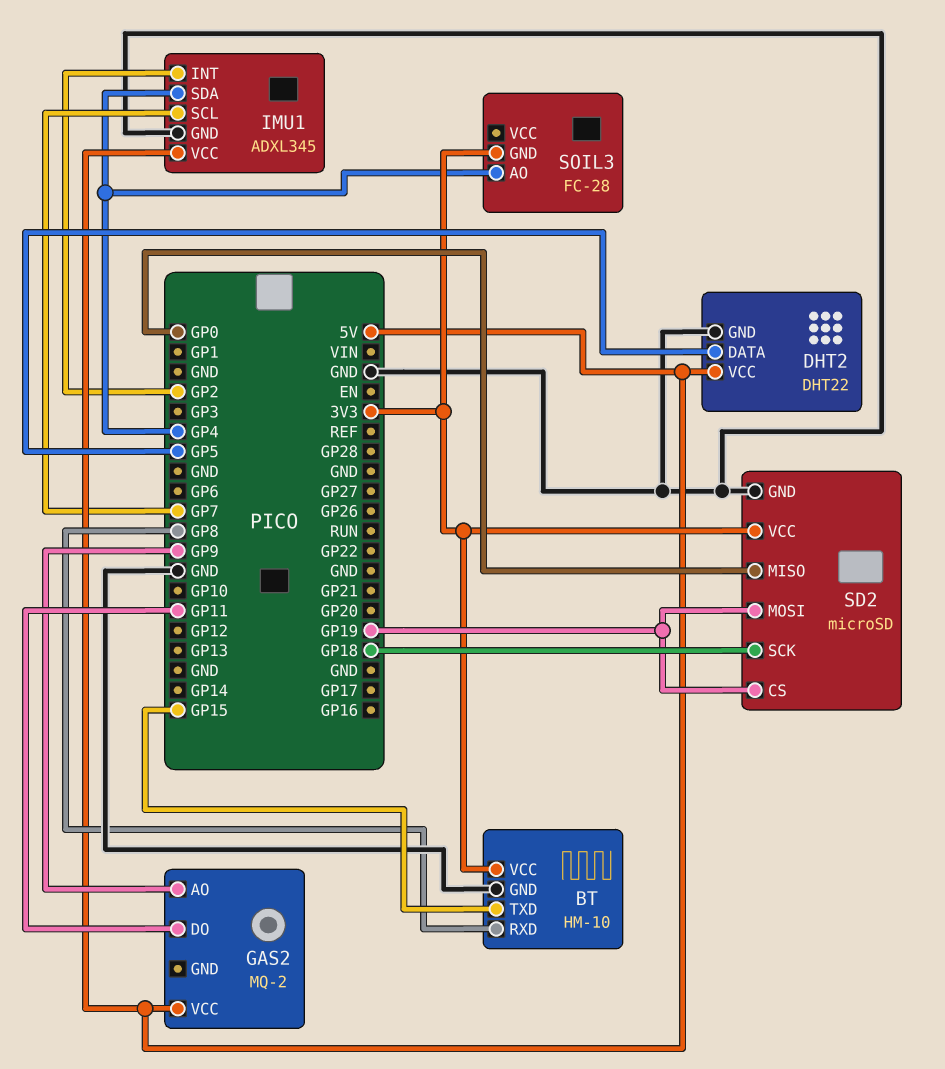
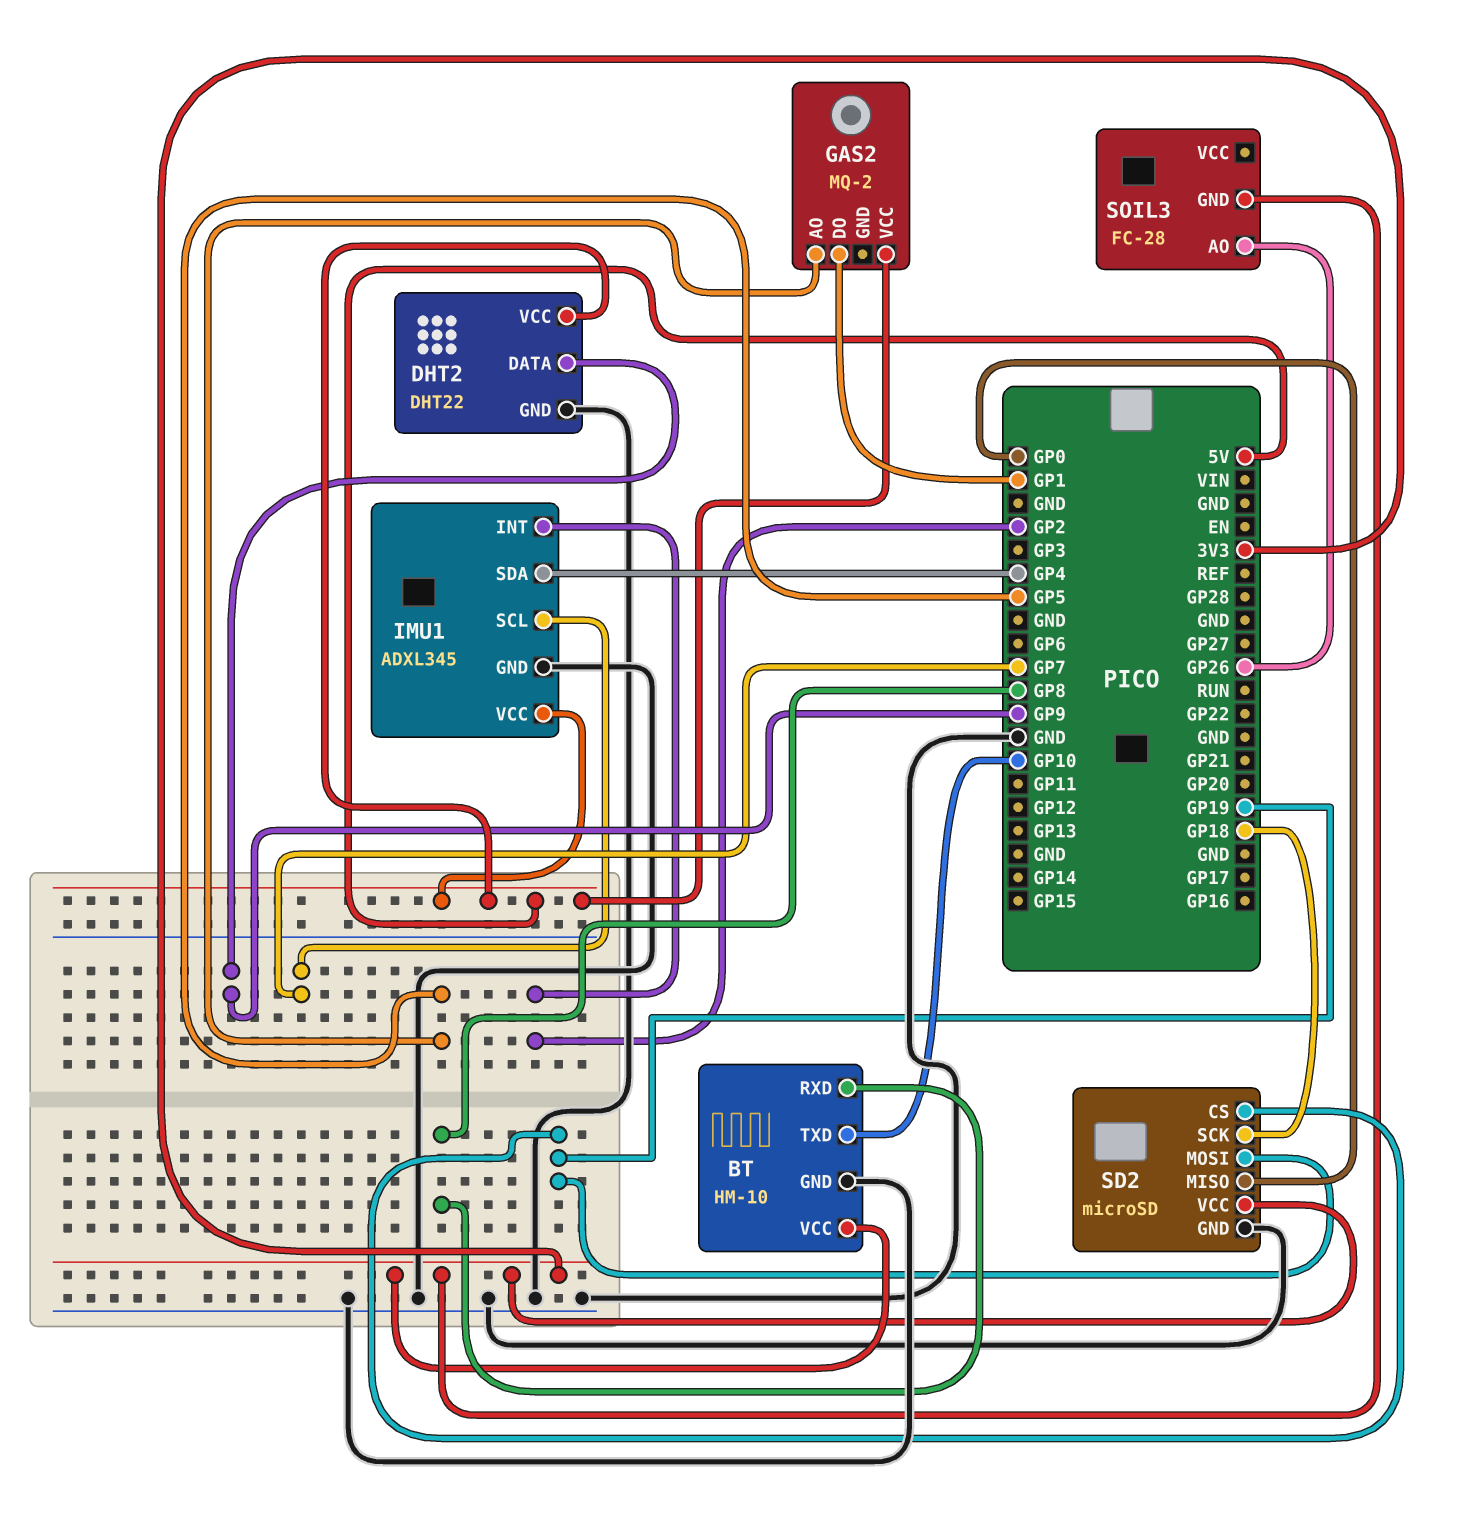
BT pin TXD: GP15 -> GP10
DHT2 pin DATA: GP5 -> GP9
GAS2 pin AO: GP9 -> GP5
GAS2 pin DO: GP11 -> GP1
SOIL3 pin AO: GP4 -> GP26

